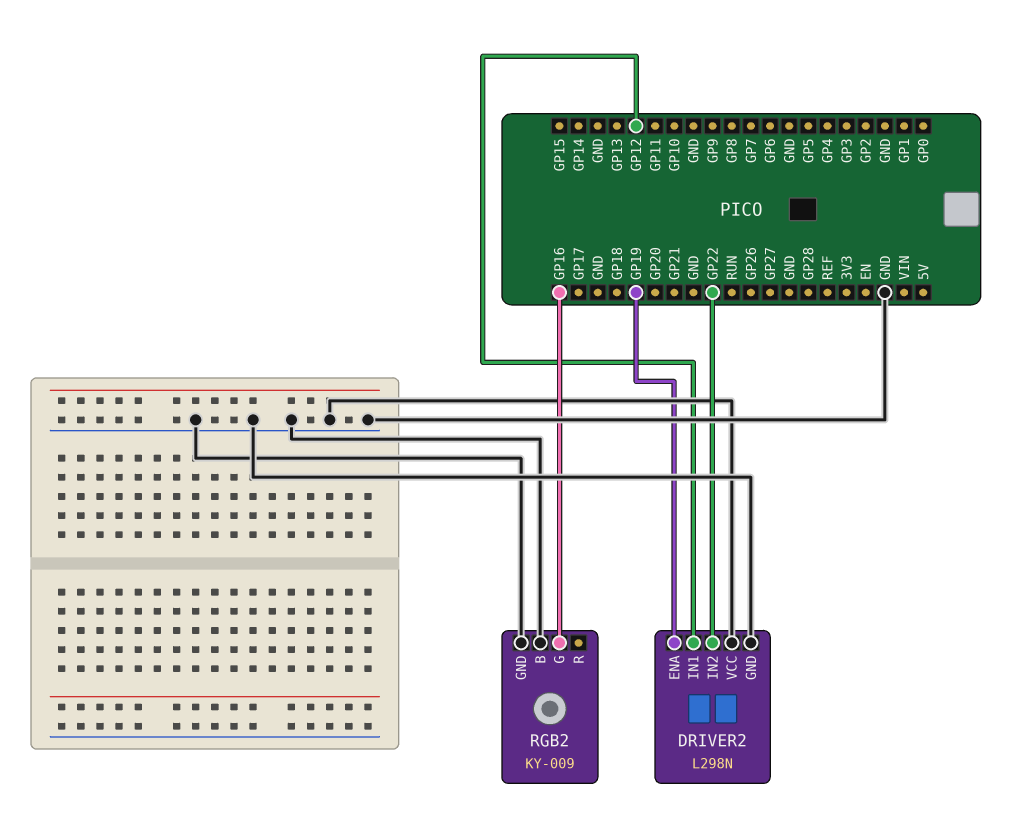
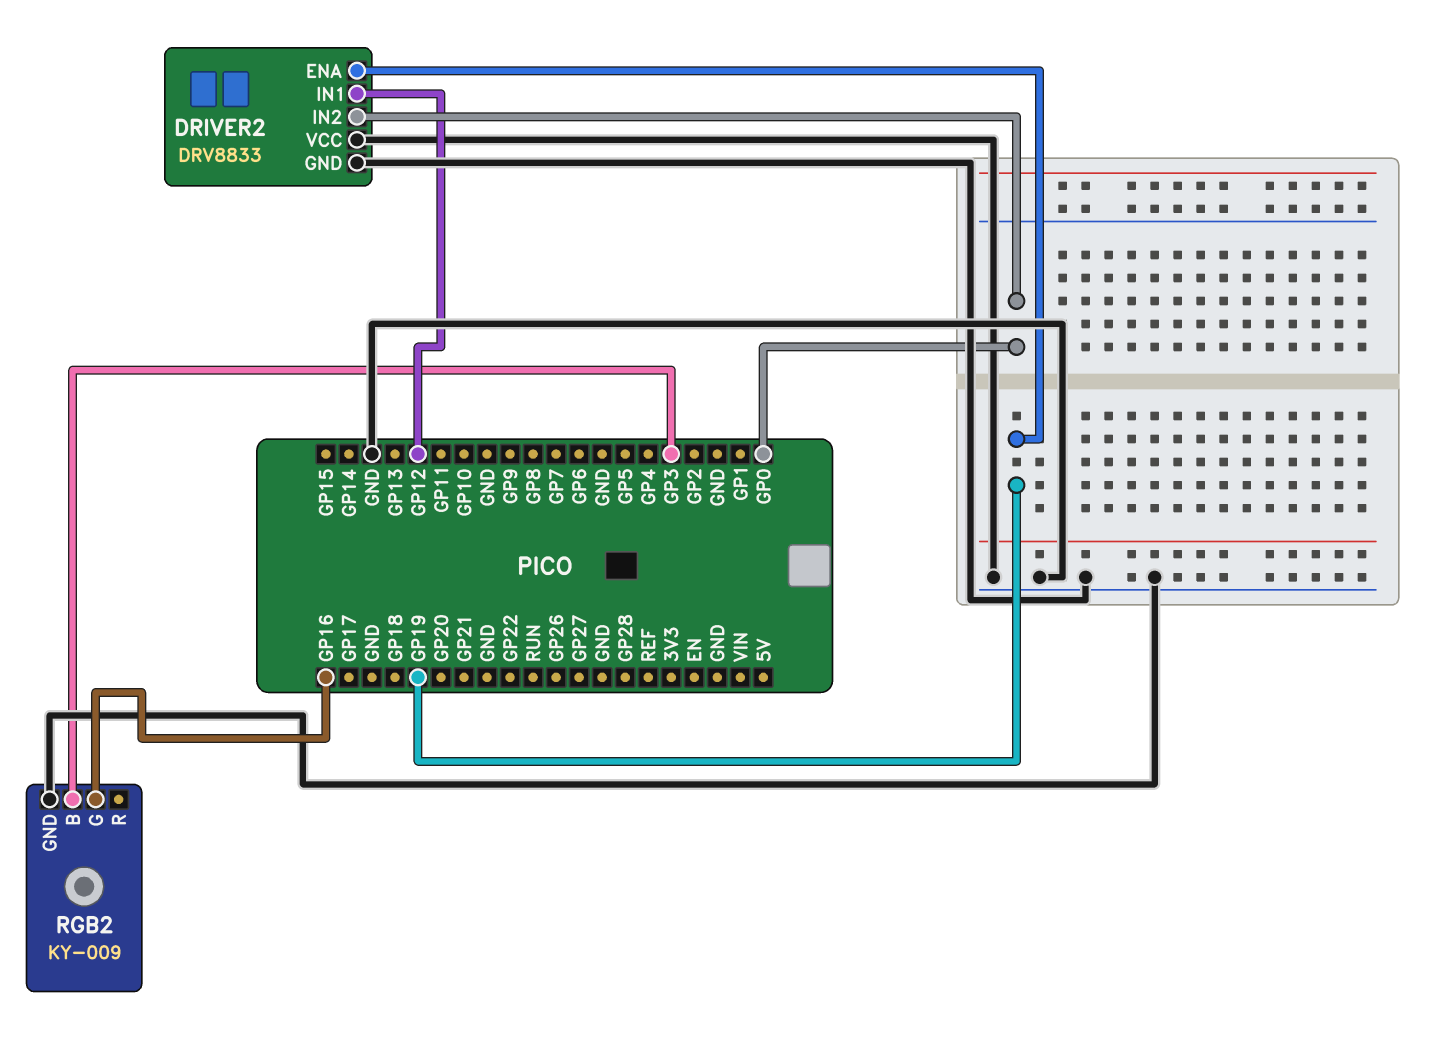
DRIVER2: L298N -> DRV8833
DRIVER2 pin IN2: GP22 -> GP0
RGB2 pin B: GND -> GP3

